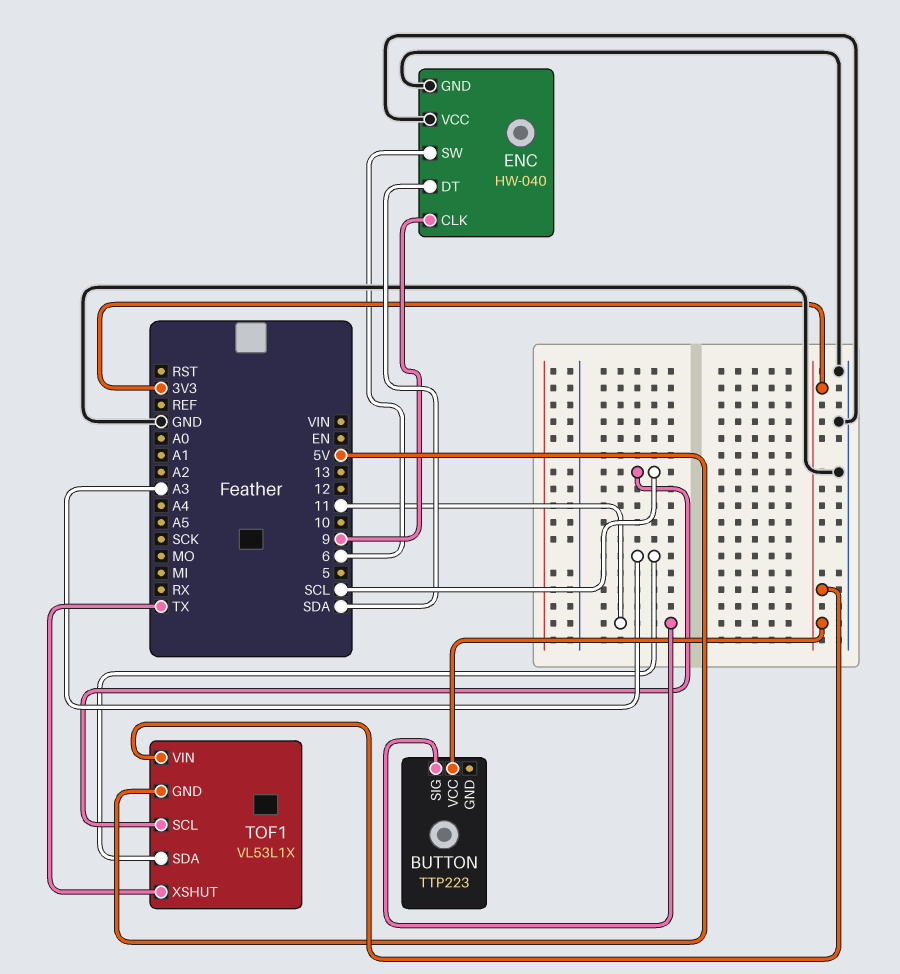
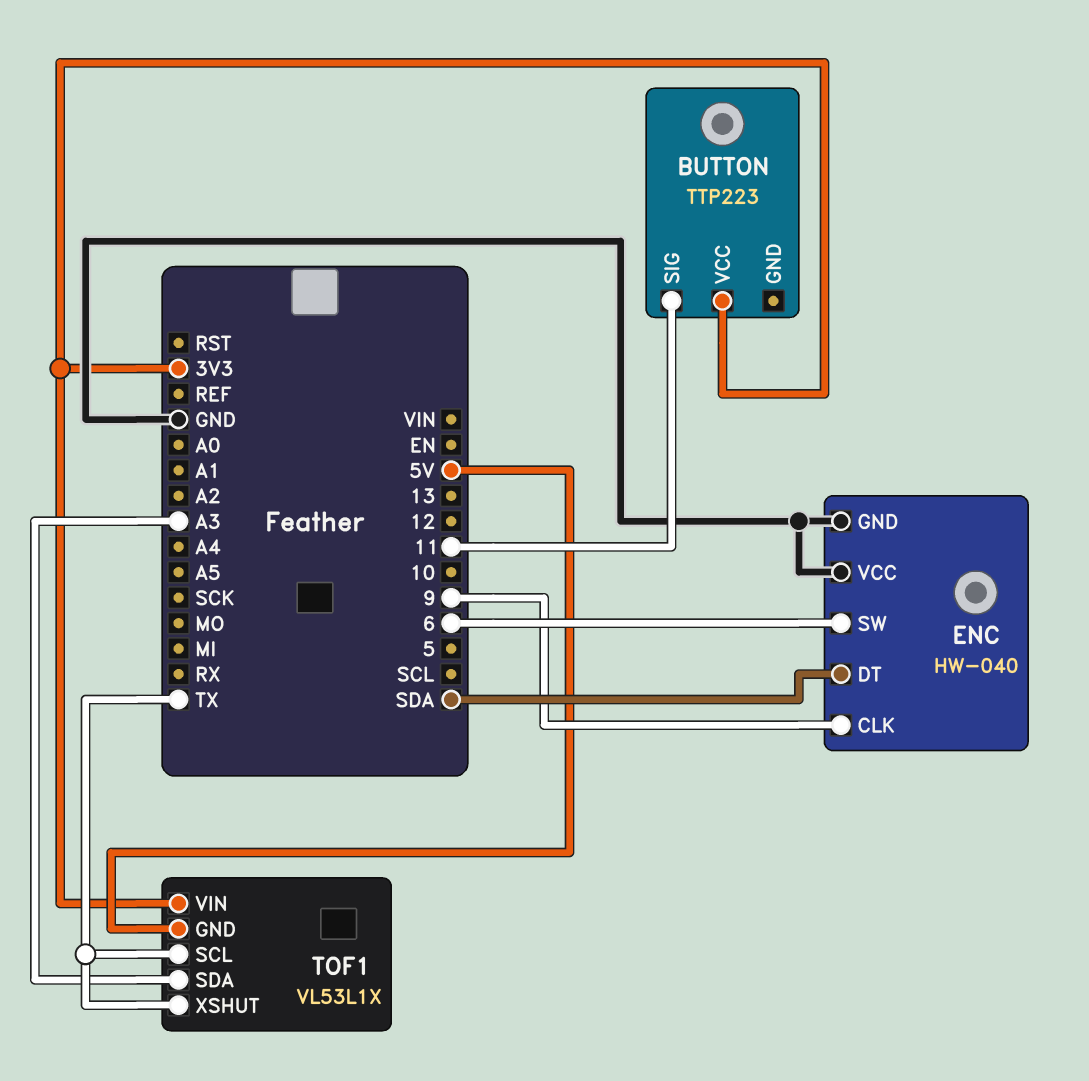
TOF1 pin SCL: SCL -> TX

